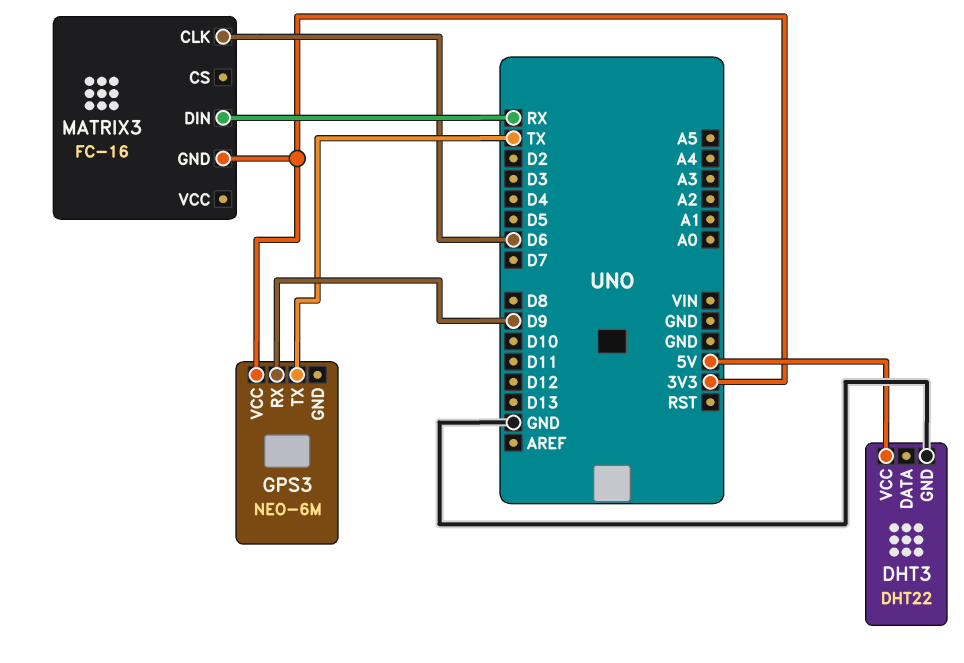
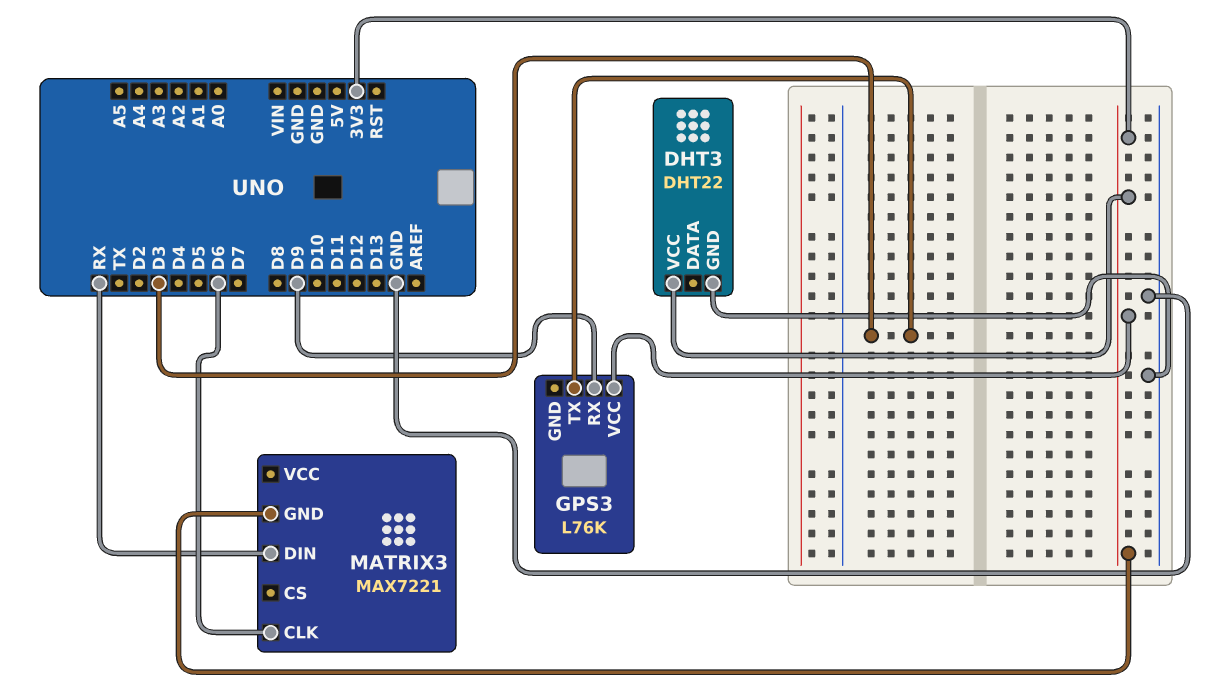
DHT3 pin VCC: 5V -> 3V3
GPS3: NEO-6M -> L76K
GPS3 pin TX: TX -> D3
MATRIX3: FC-16 -> MAX7221

